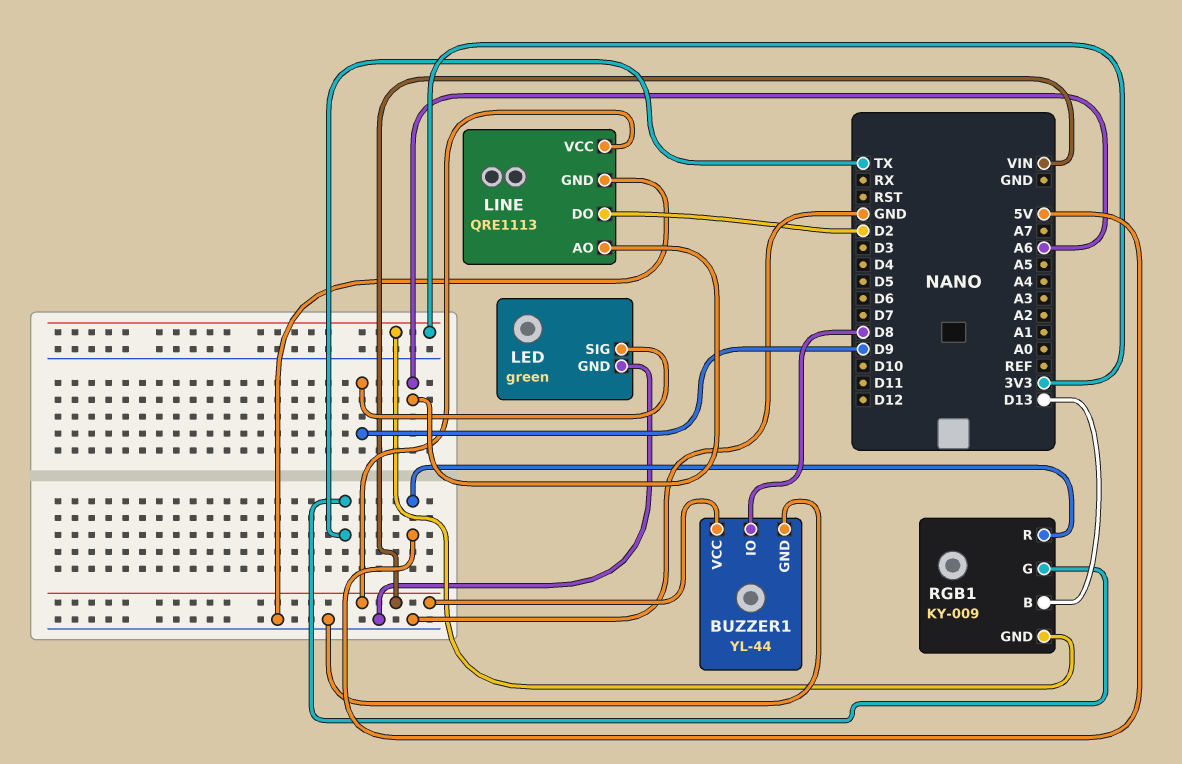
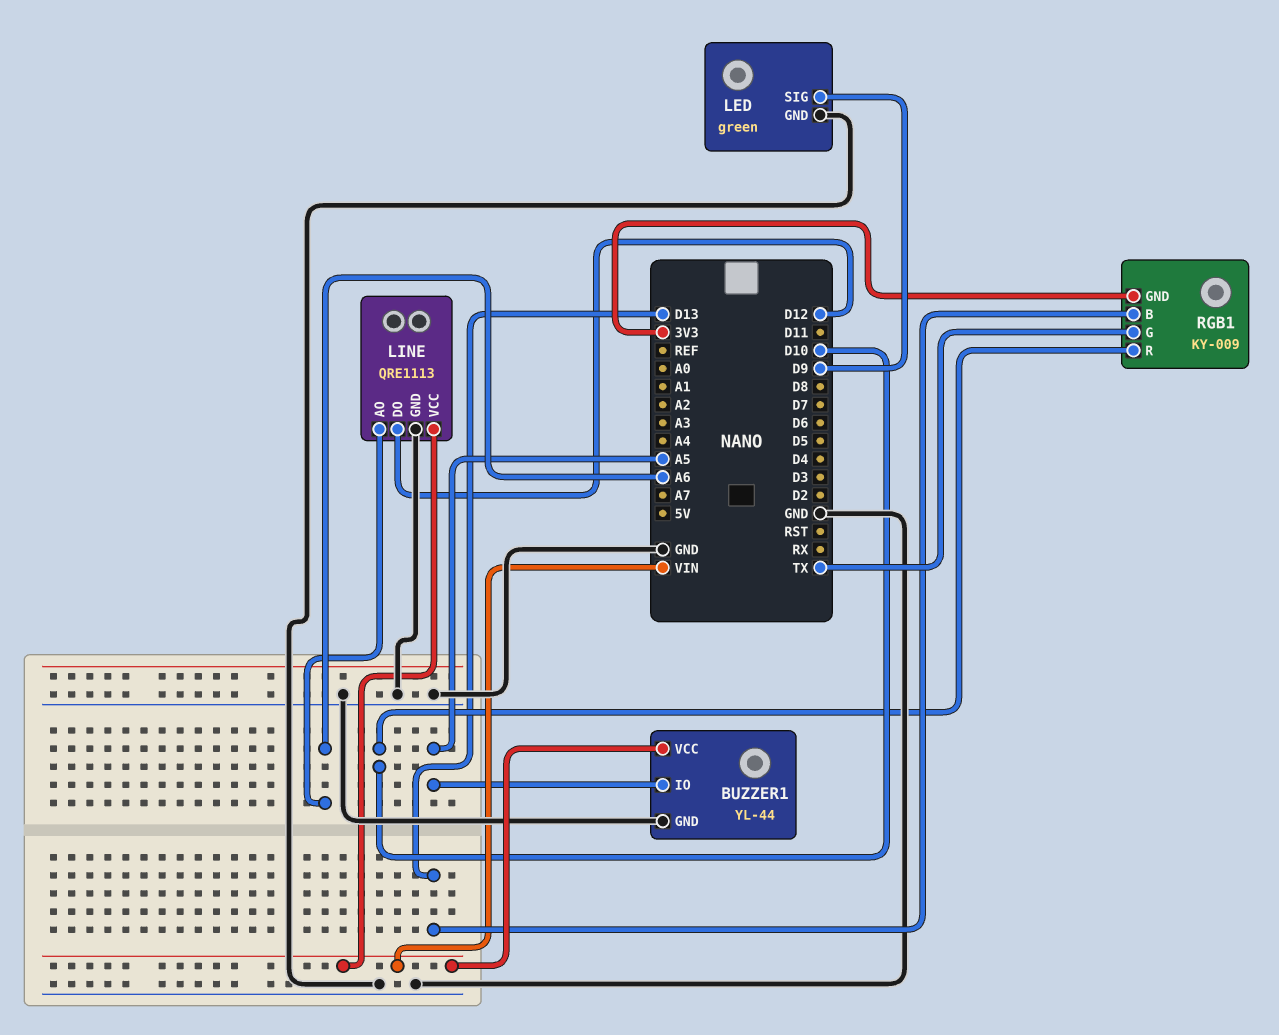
BUZZER1 pin IO: D8 -> A5
LINE pin DO: D2 -> D12
RGB1 pin R: 5V -> D10

